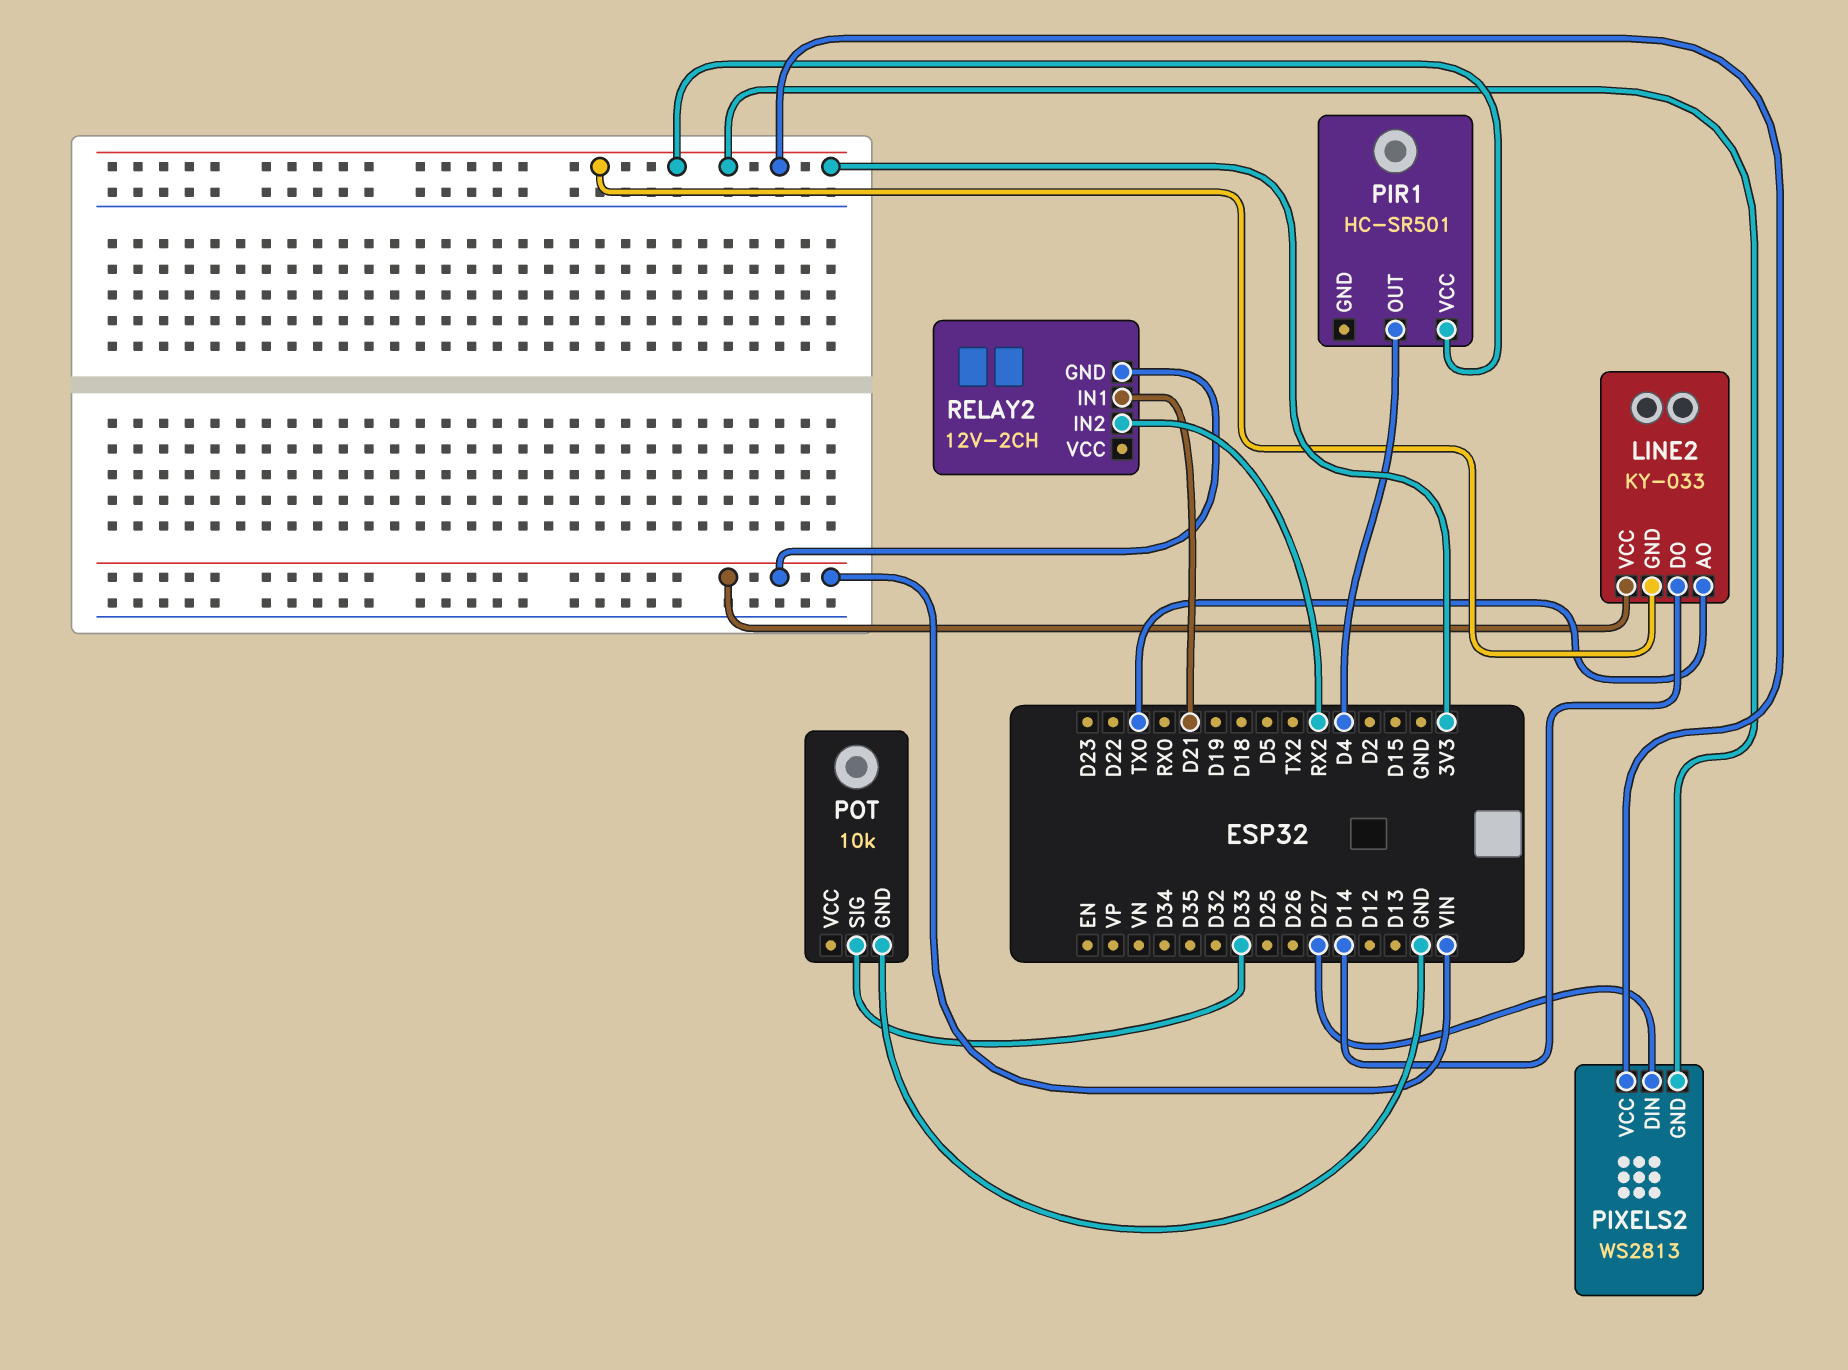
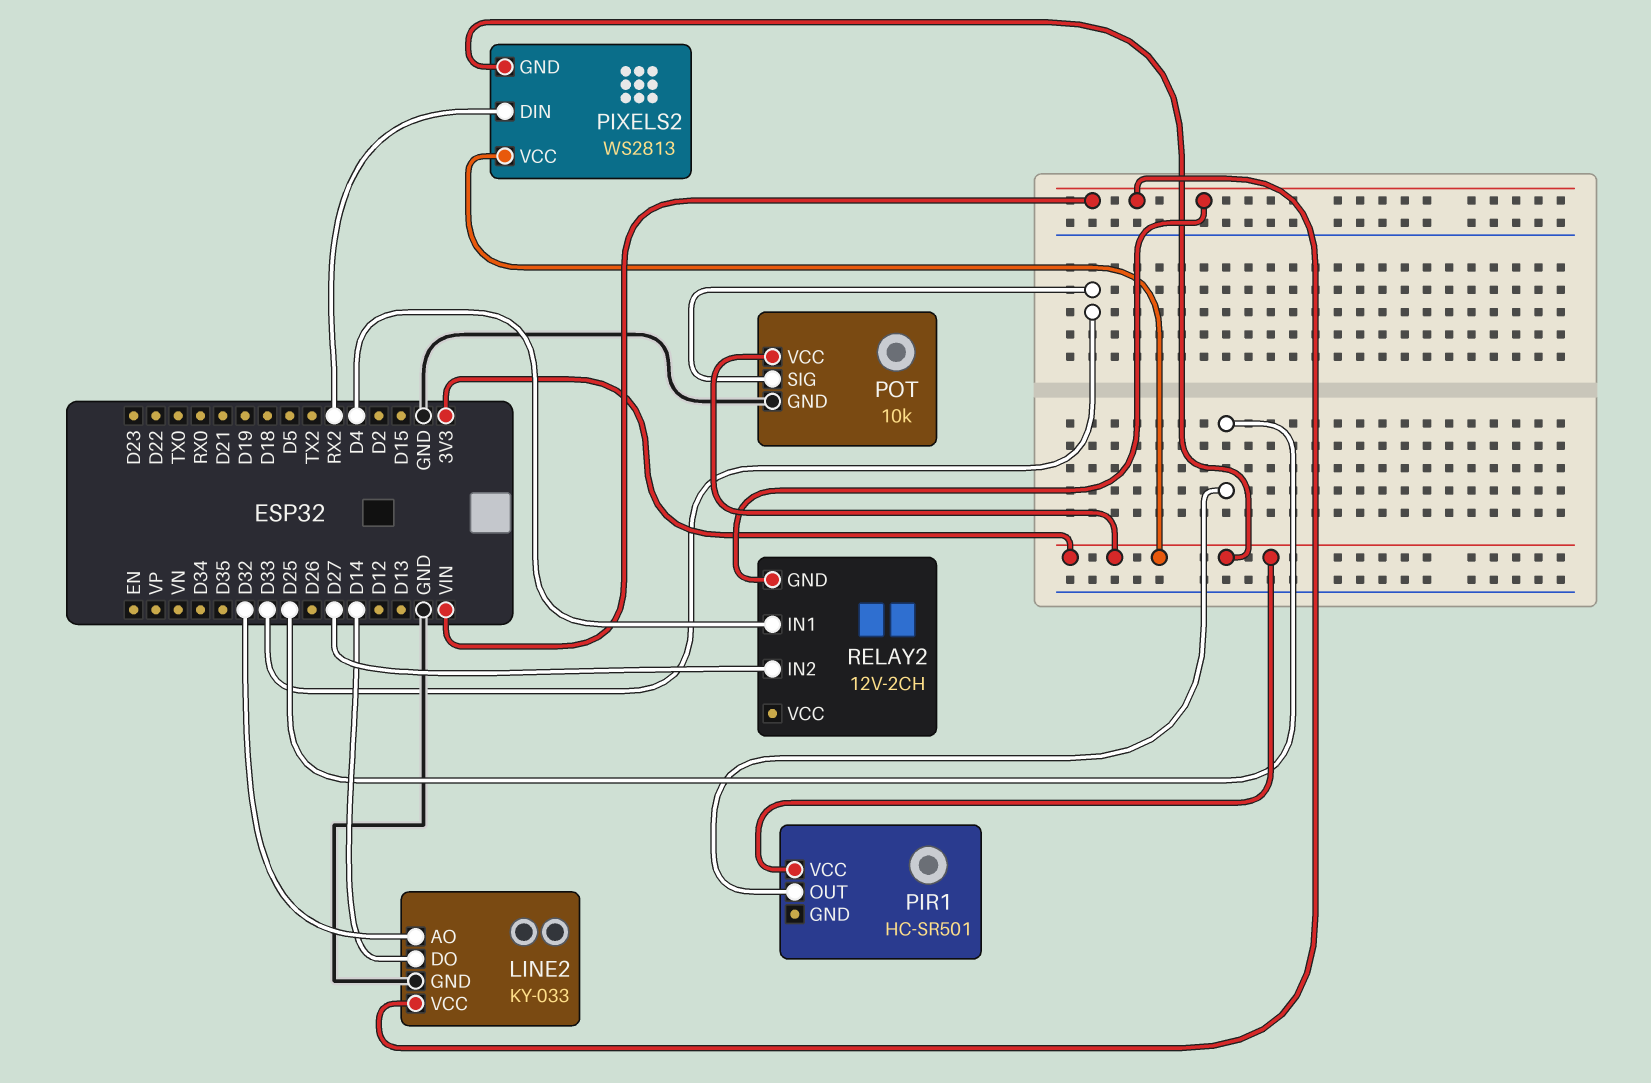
LINE2 pin AO: TX0 -> D32
LINE2 pin GND: 3V3 -> GND
PIR1 pin OUT: D4 -> D25
PIXELS2 pin DIN: D27 -> RX2
POT pin VCC: none -> 3V3
RELAY2 pin IN1: D21 -> D4
RELAY2 pin IN2: RX2 -> D27

